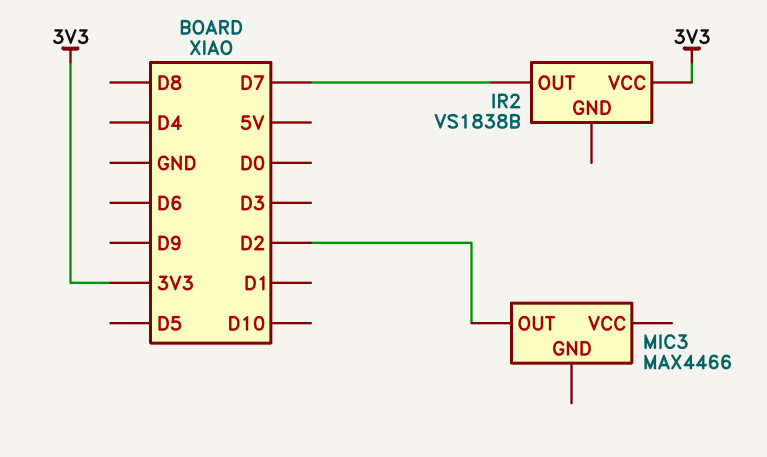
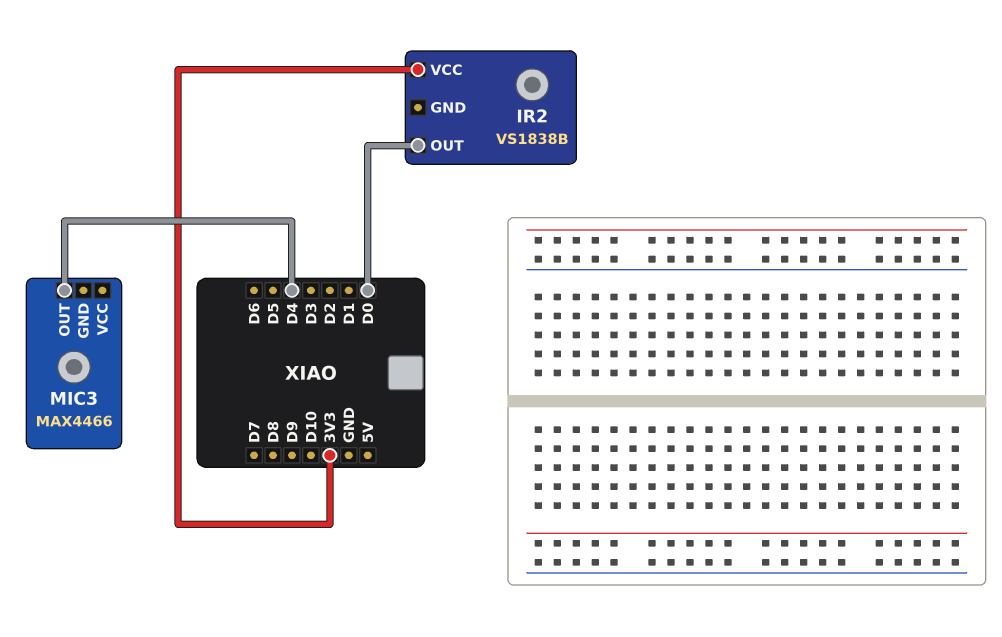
IR2 pin OUT: D7 -> D0
MIC3 pin OUT: D2 -> D4

